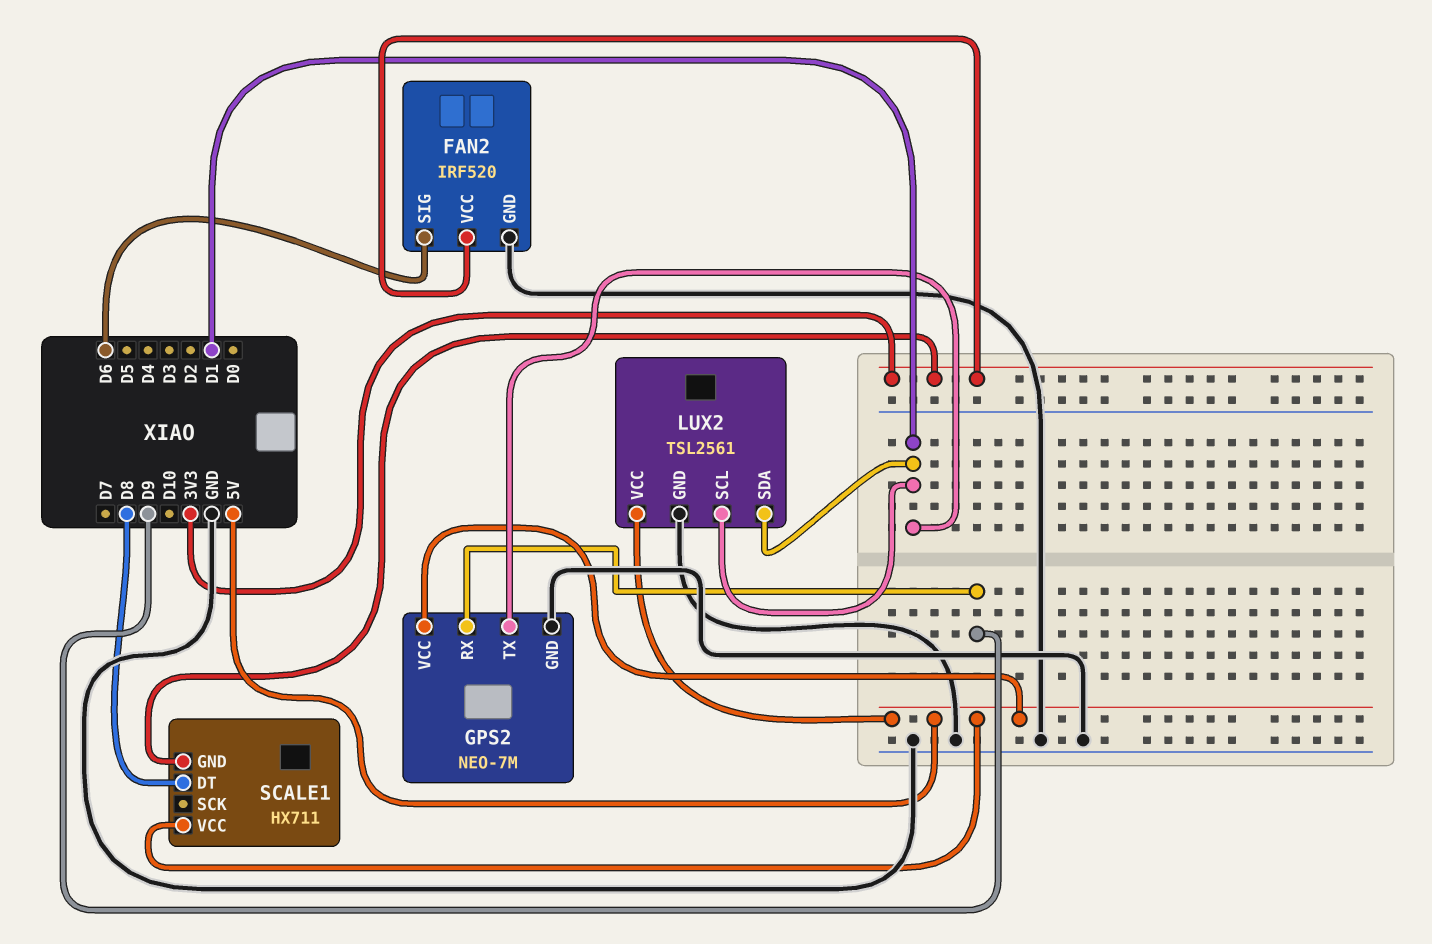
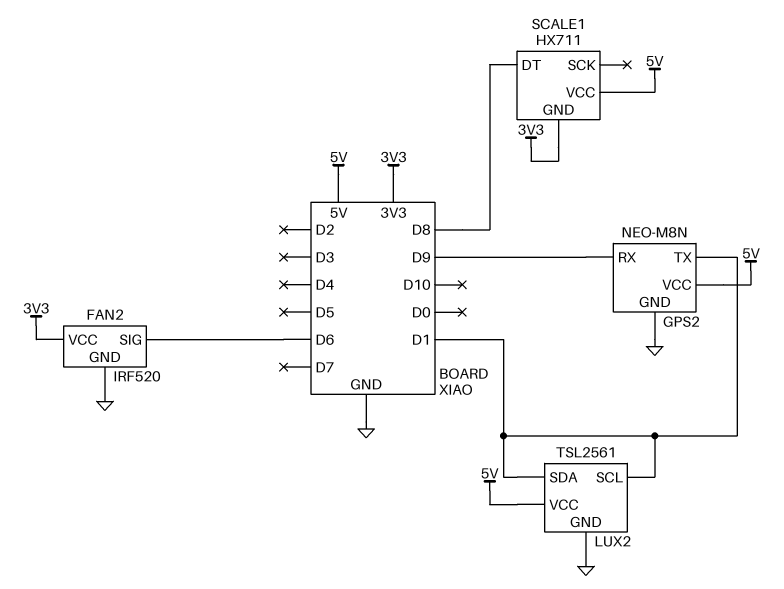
GPS2: NEO-7M -> NEO-M8N

